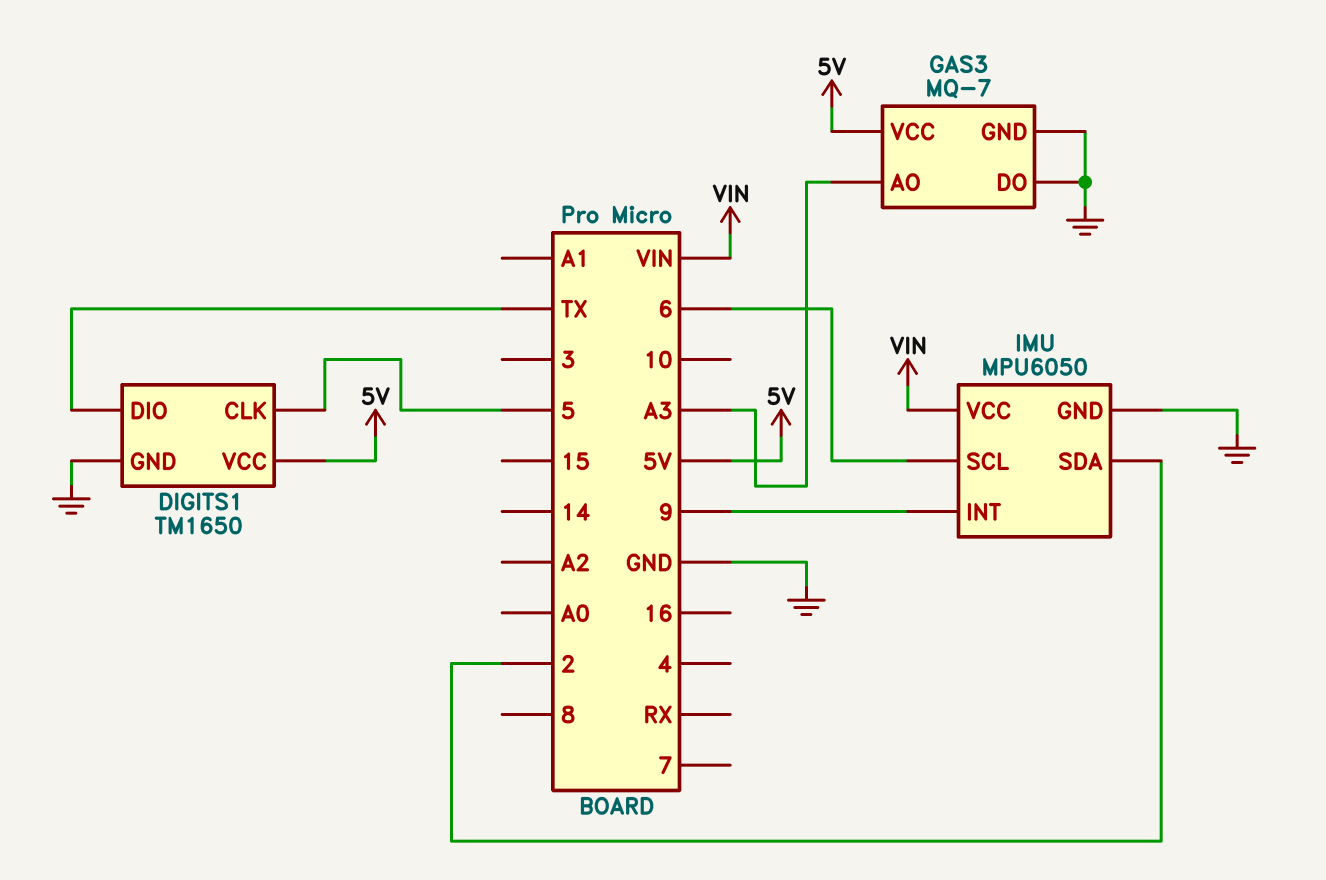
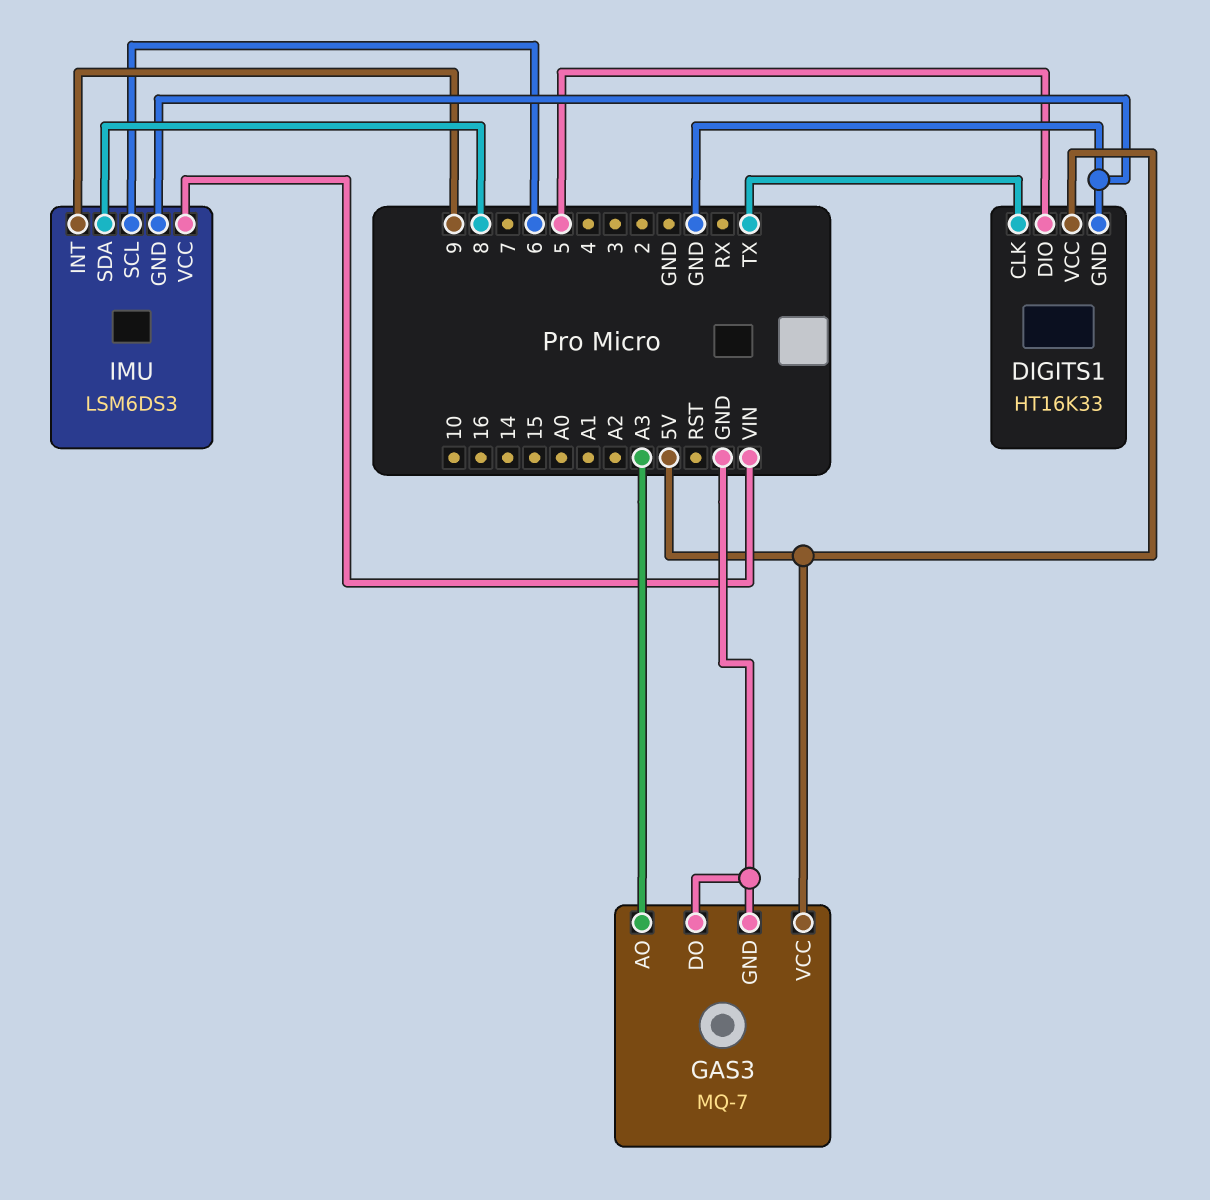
DIGITS1: TM1650 -> HT16K33
DIGITS1 pin CLK: 5 -> TX
DIGITS1 pin DIO: TX -> 5
IMU: MPU6050 -> LSM6DS3
IMU pin SDA: 2 -> 8

